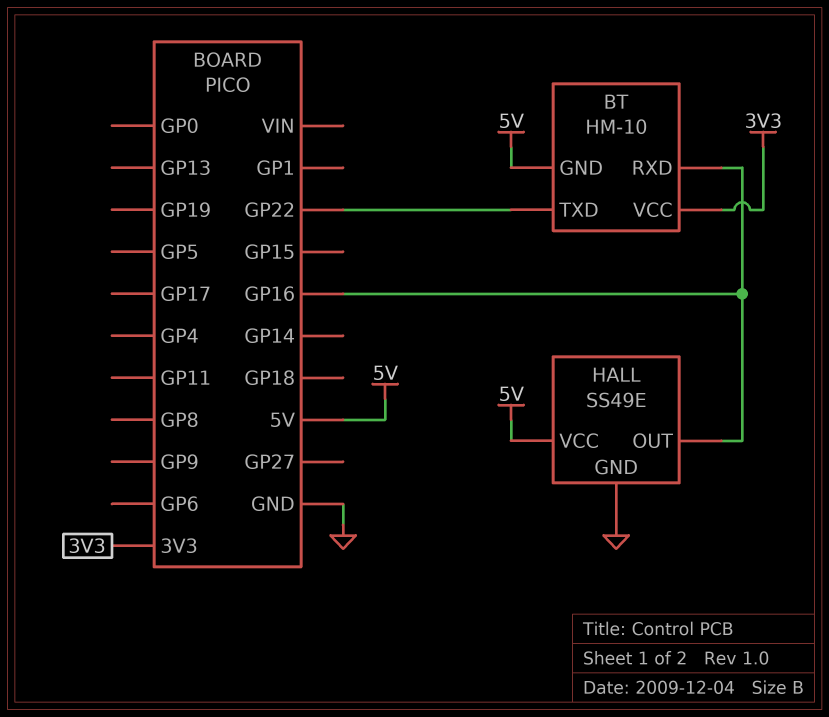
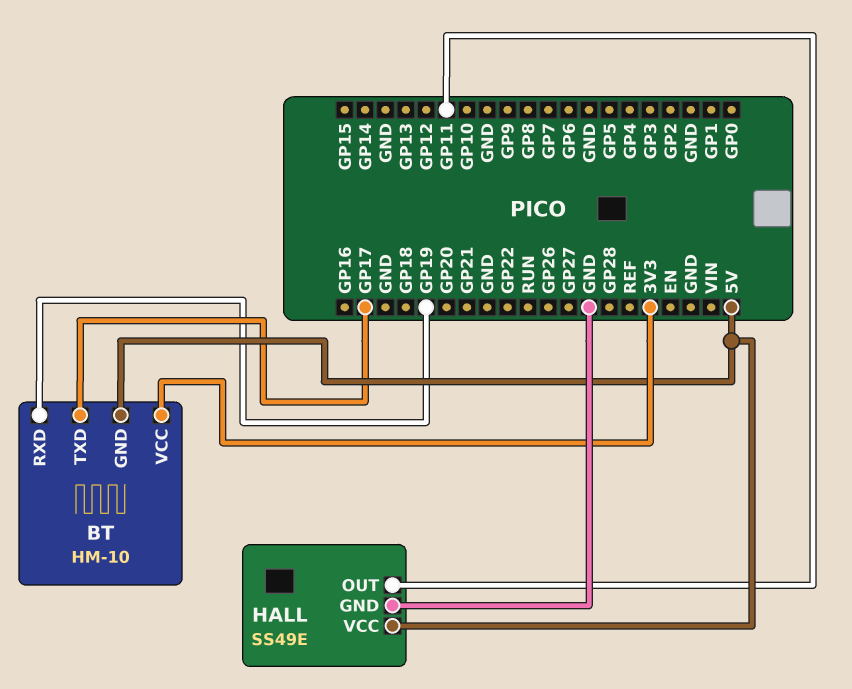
BT pin RXD: GP16 -> GP19
BT pin TXD: GP22 -> GP17
HALL pin OUT: GP16 -> GP11

